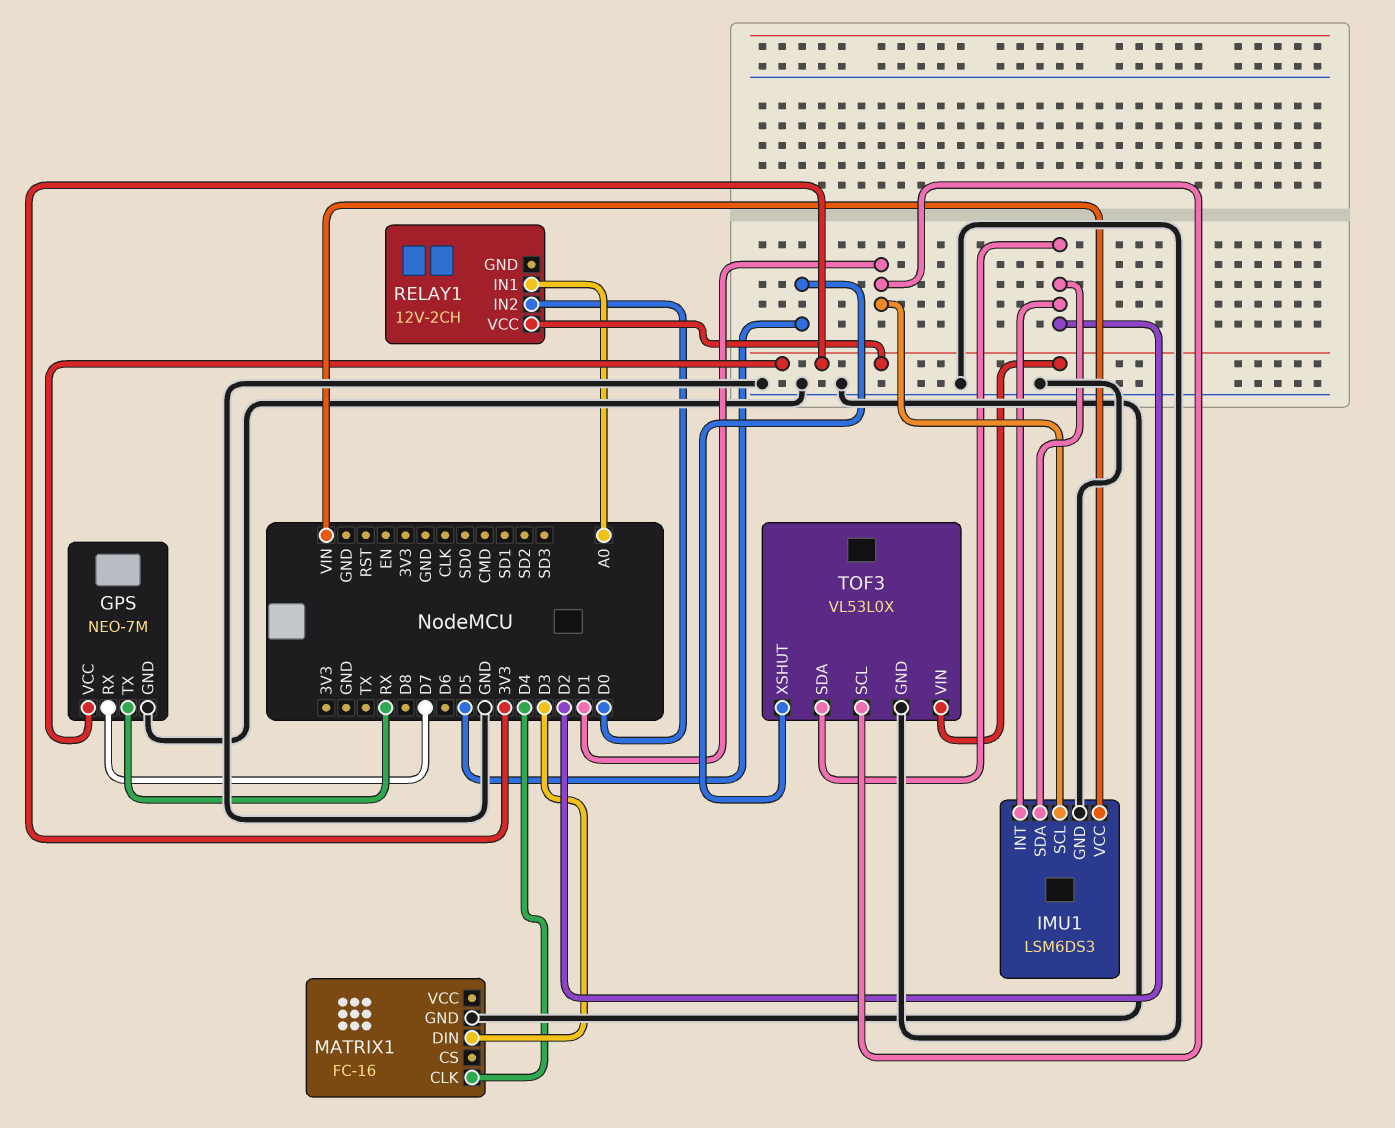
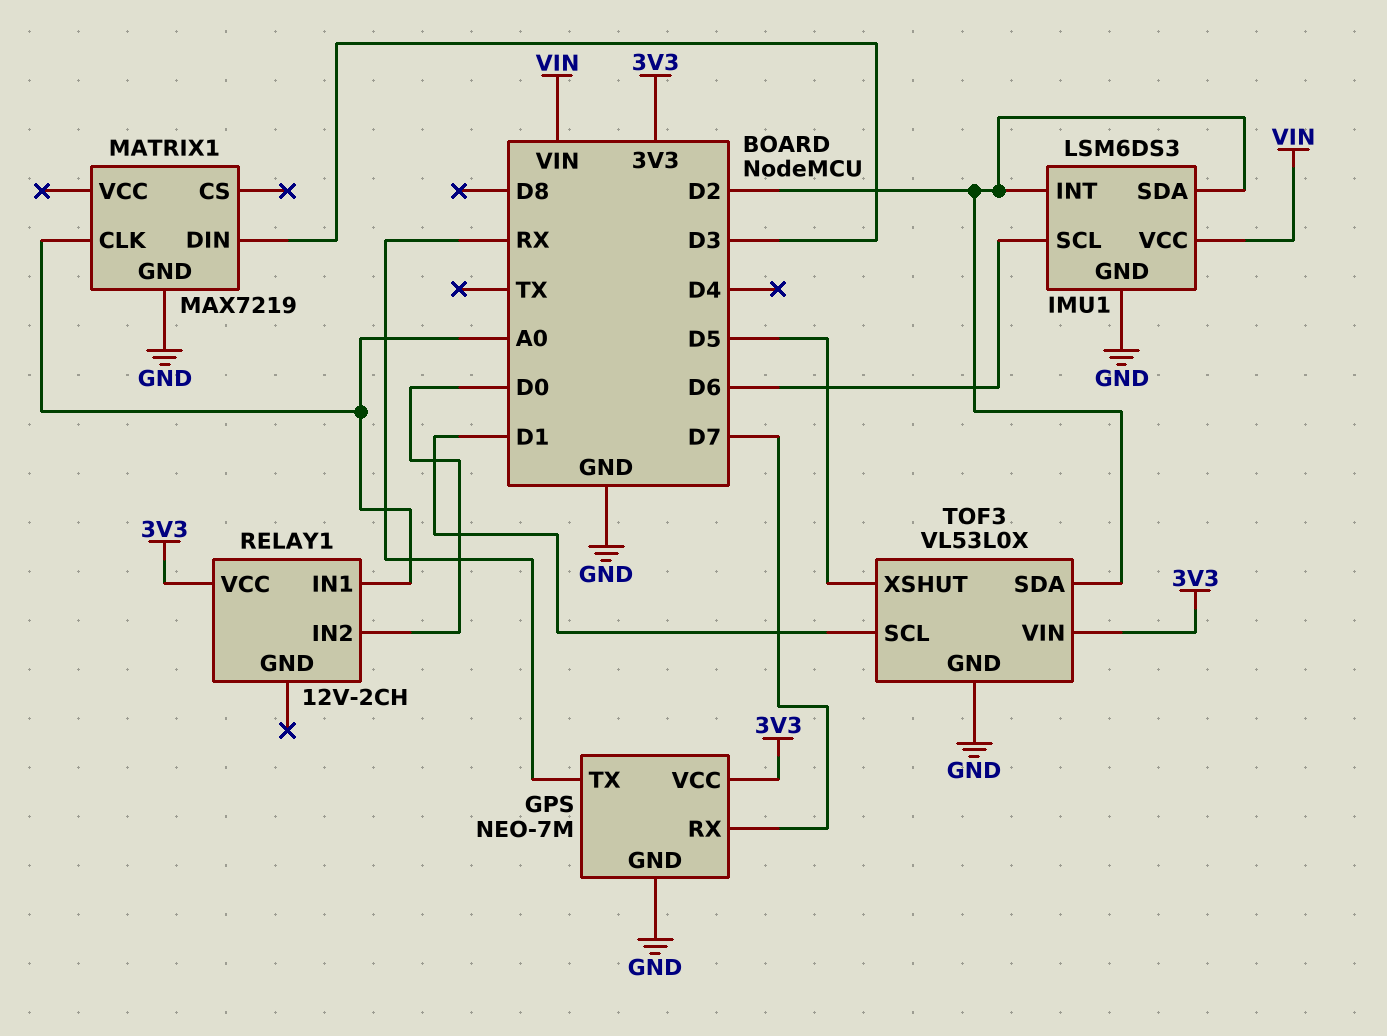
IMU1 pin SCL: D1 -> D6
MATRIX1: FC-16 -> MAX7219
MATRIX1 pin CLK: D4 -> A0

